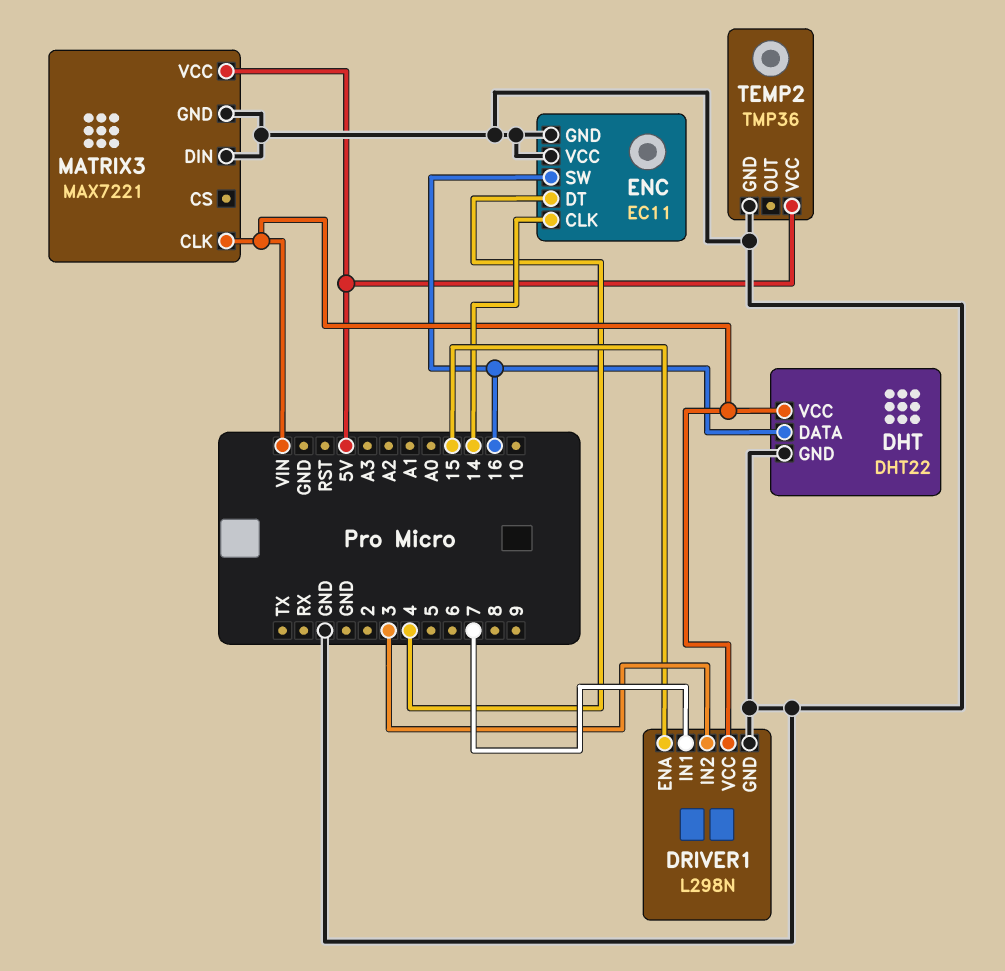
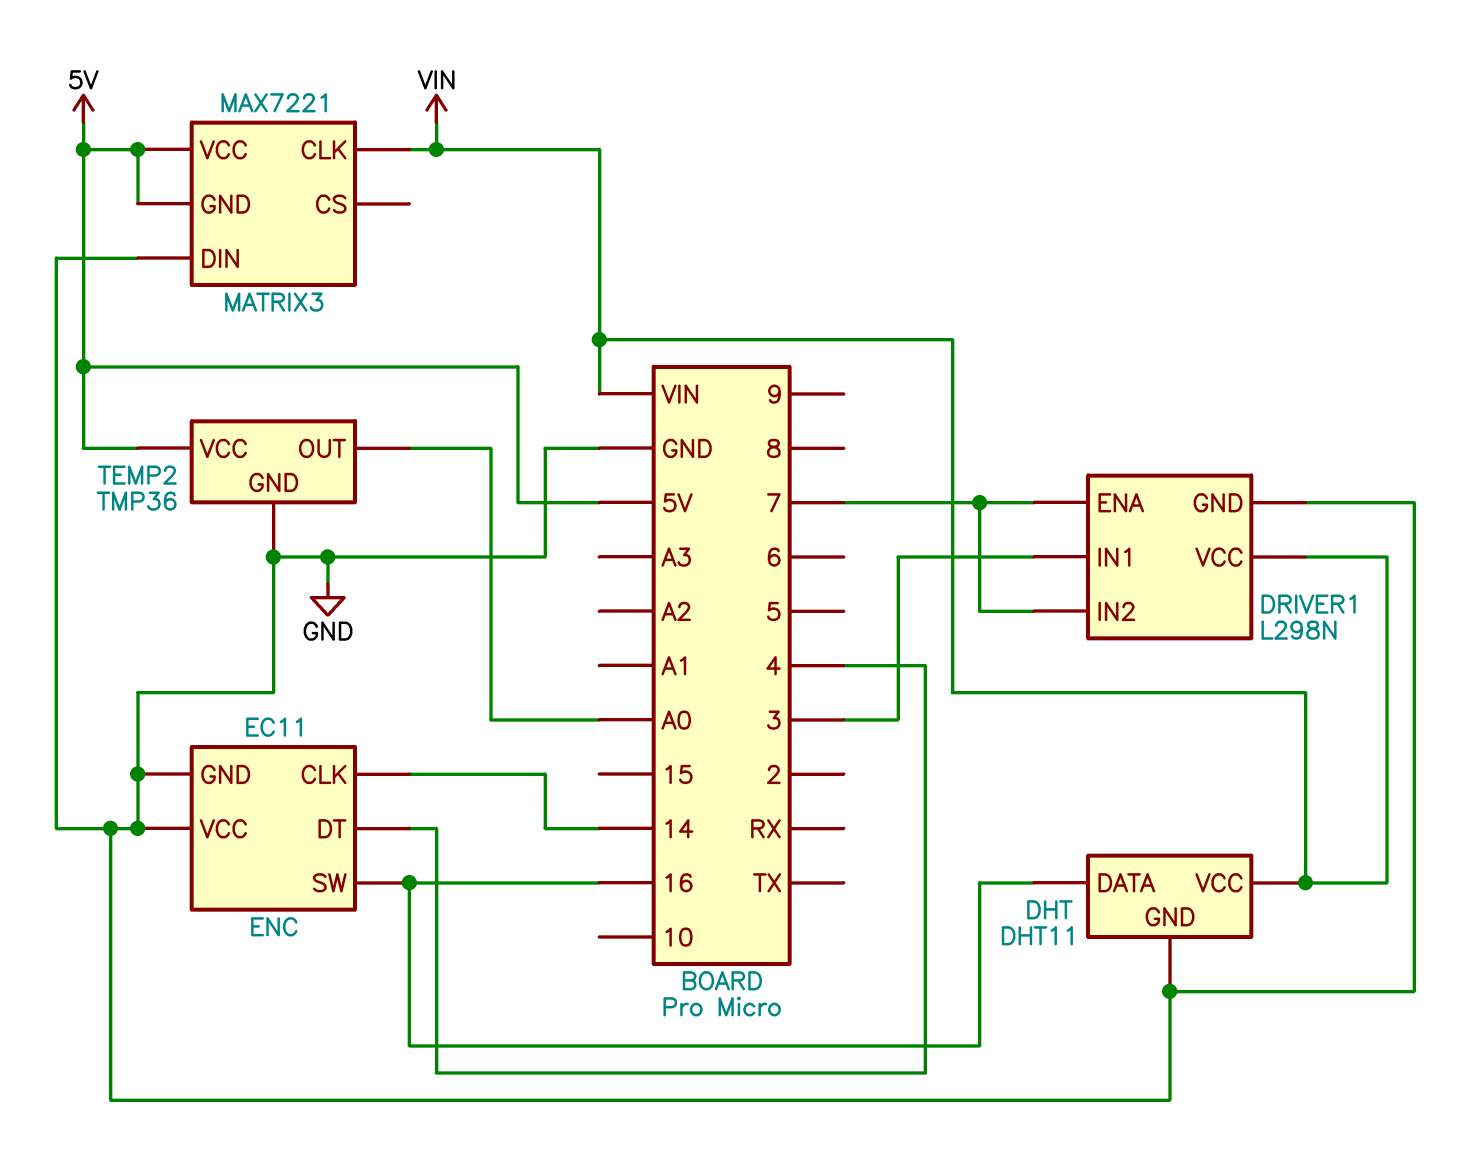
DHT: DHT22 -> DHT11
DRIVER1 pin ENA: 15 -> 7
DRIVER1 pin IN1: 7 -> 3
DRIVER1 pin IN2: 3 -> 7
MATRIX3 pin GND: GND -> 5V
TEMP2 pin OUT: none -> A0

